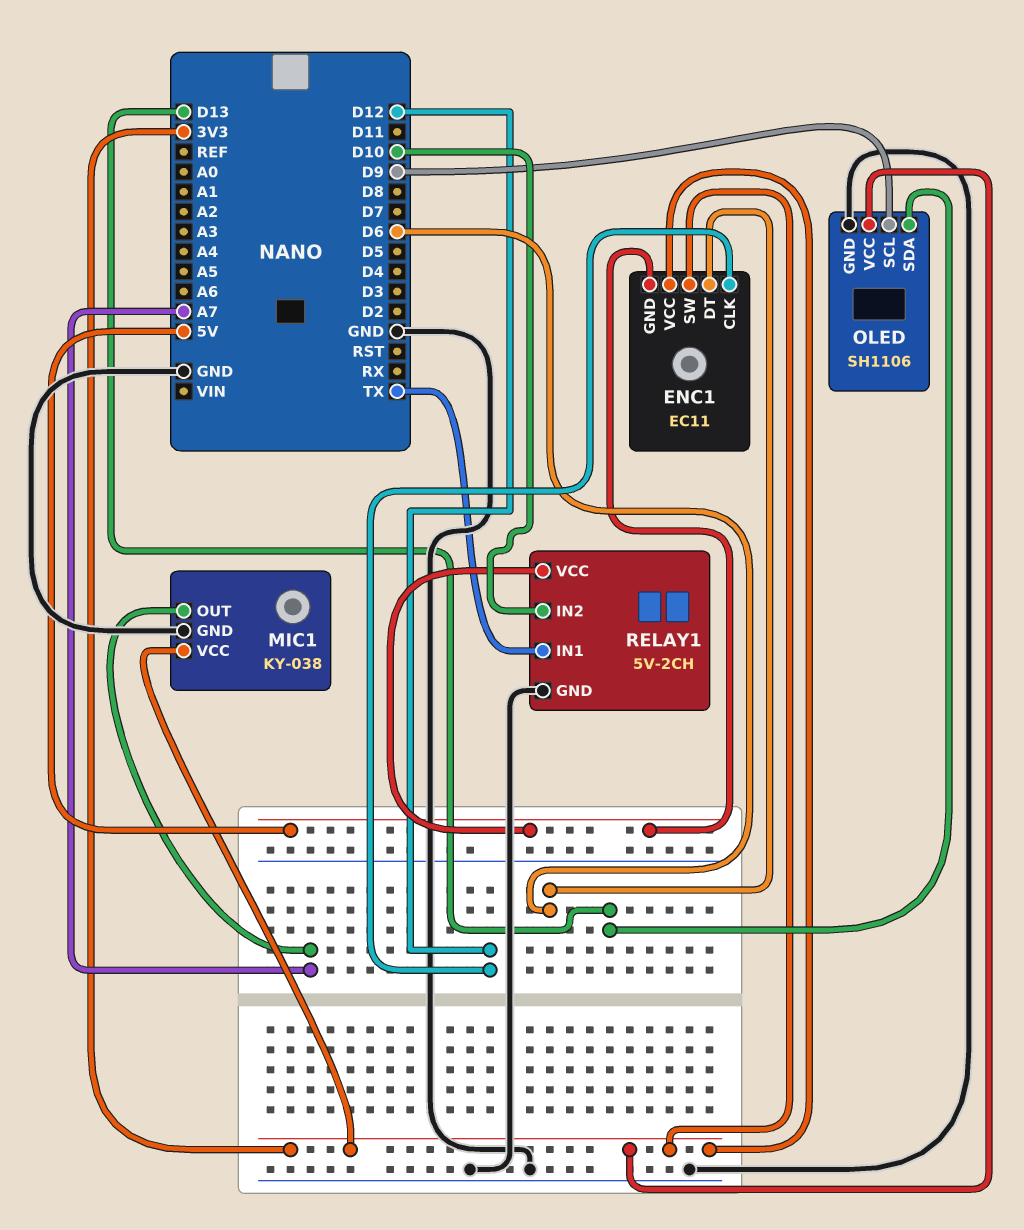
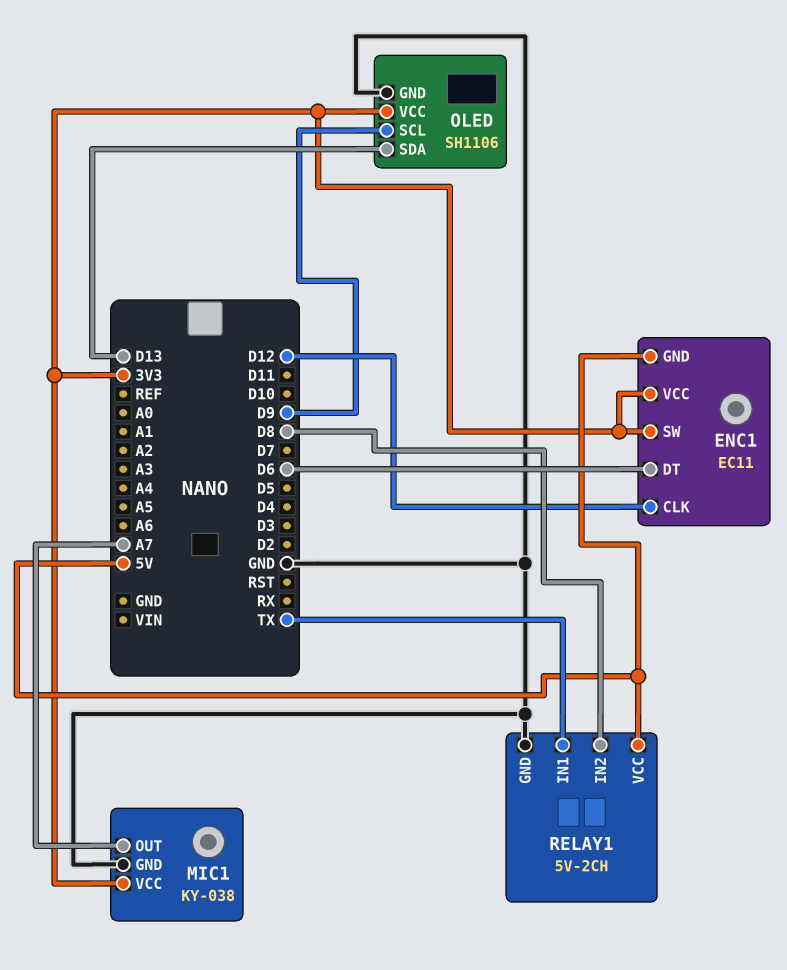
RELAY1 pin IN2: D10 -> D8

